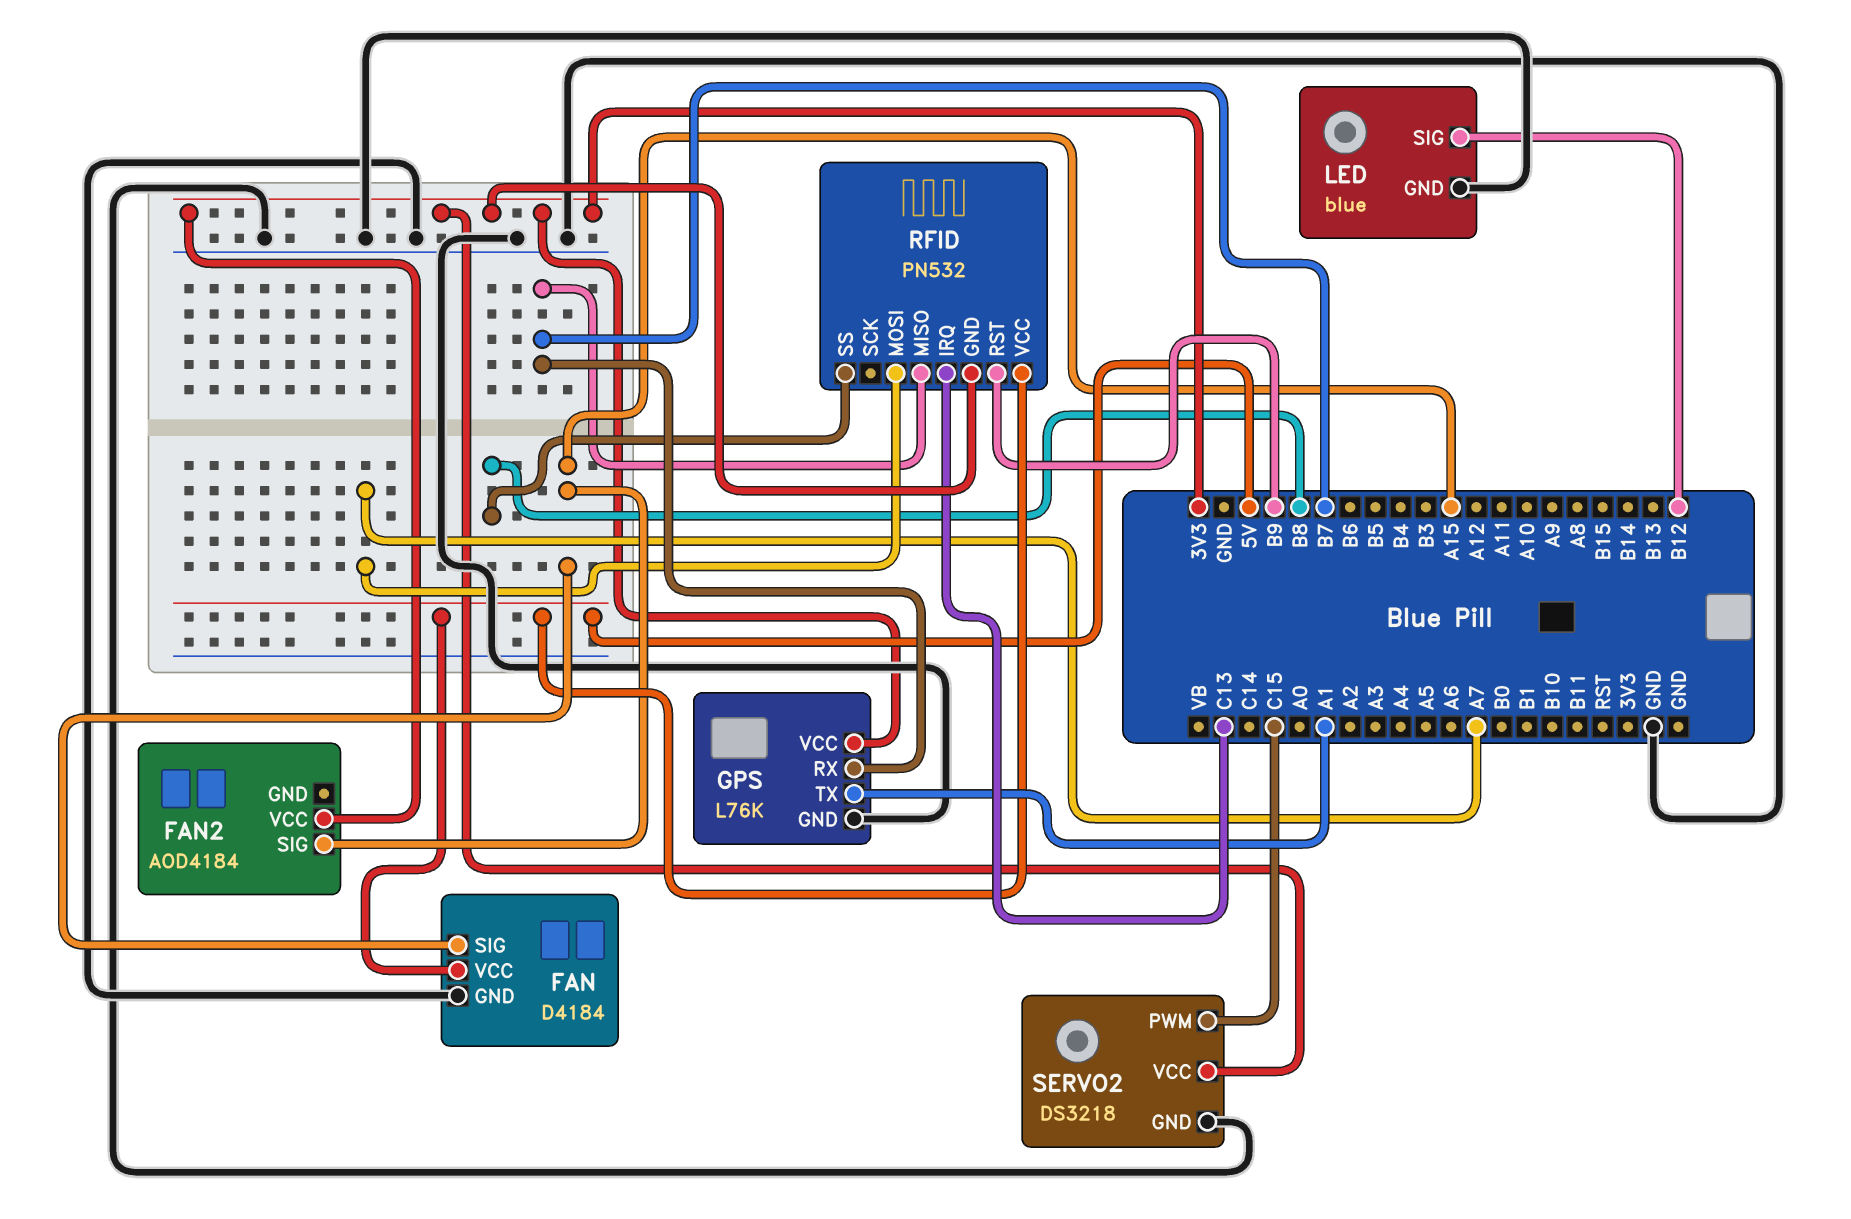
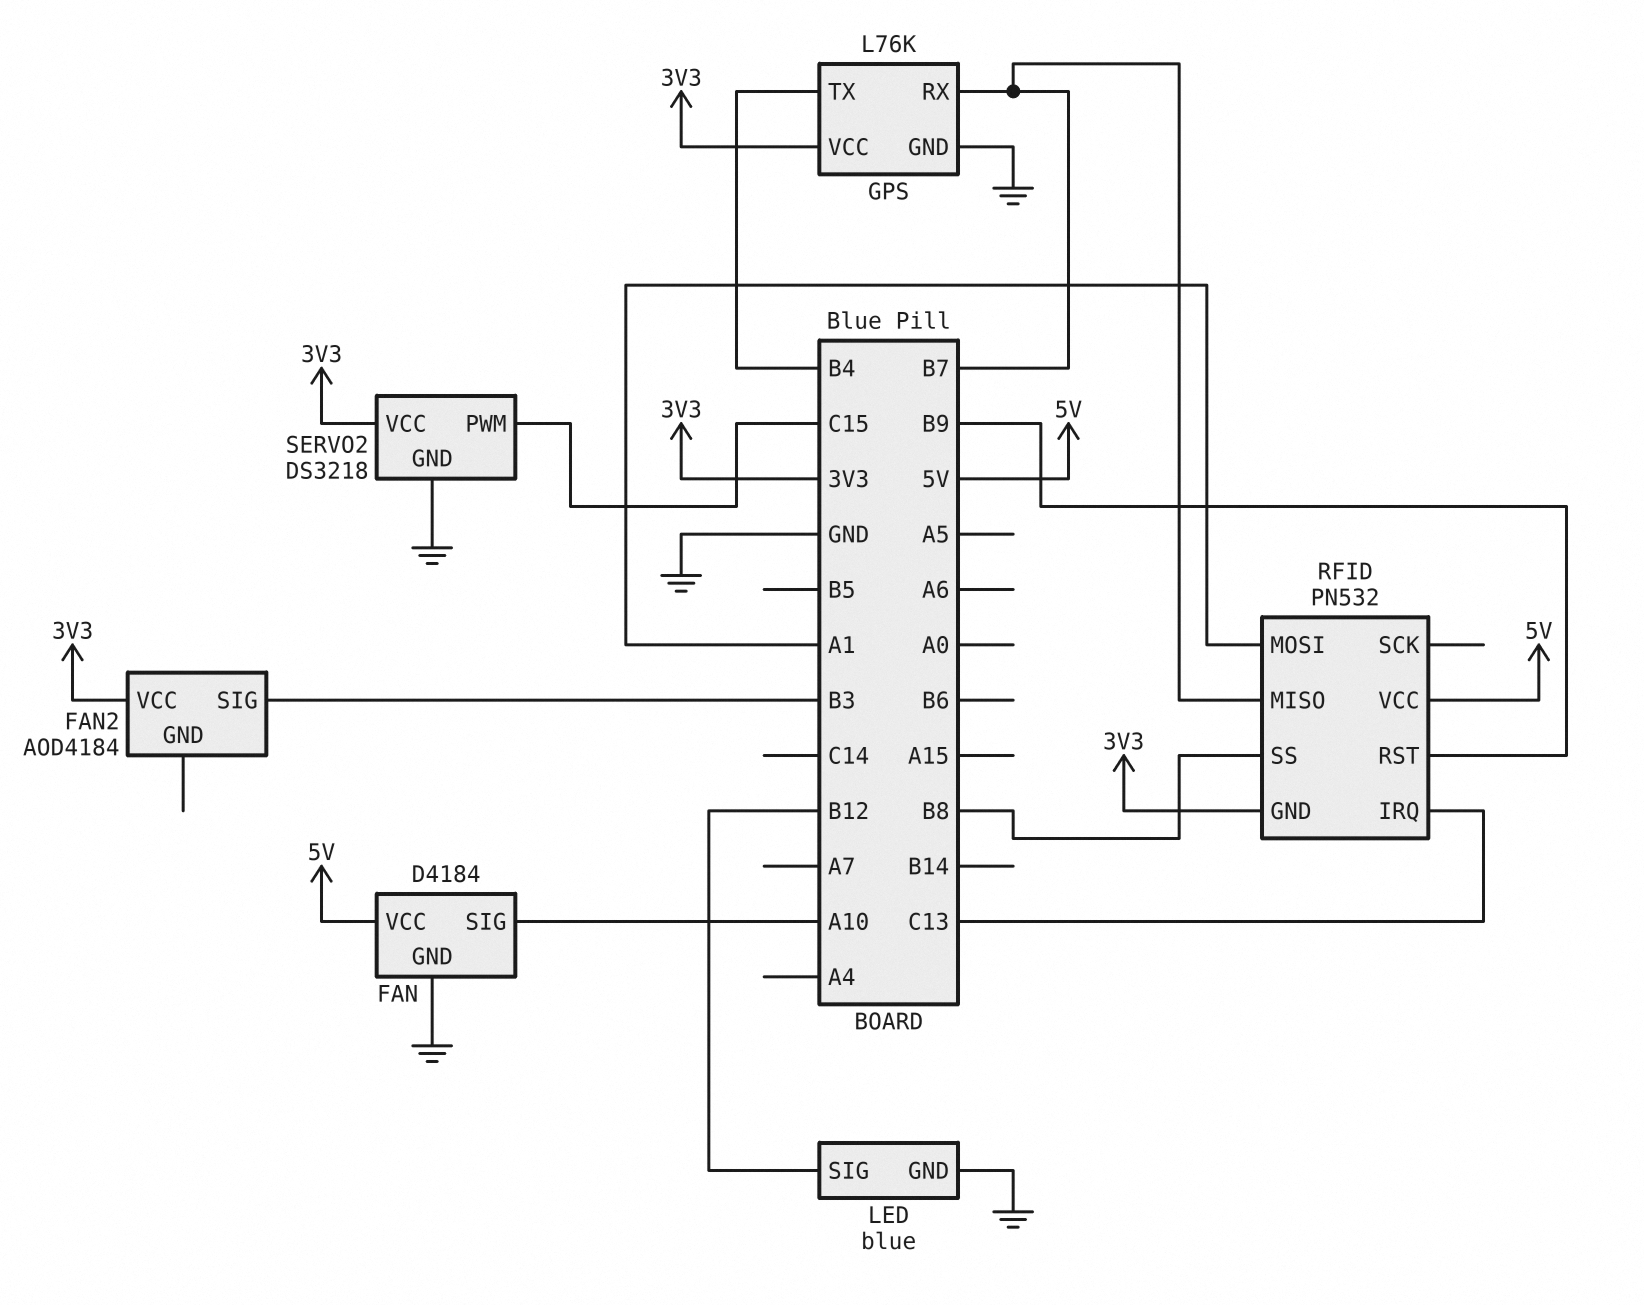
FAN pin SIG: A15 -> A10
FAN2 pin SIG: A15 -> B3
GPS pin TX: A1 -> B4
RFID pin MOSI: A7 -> A1

